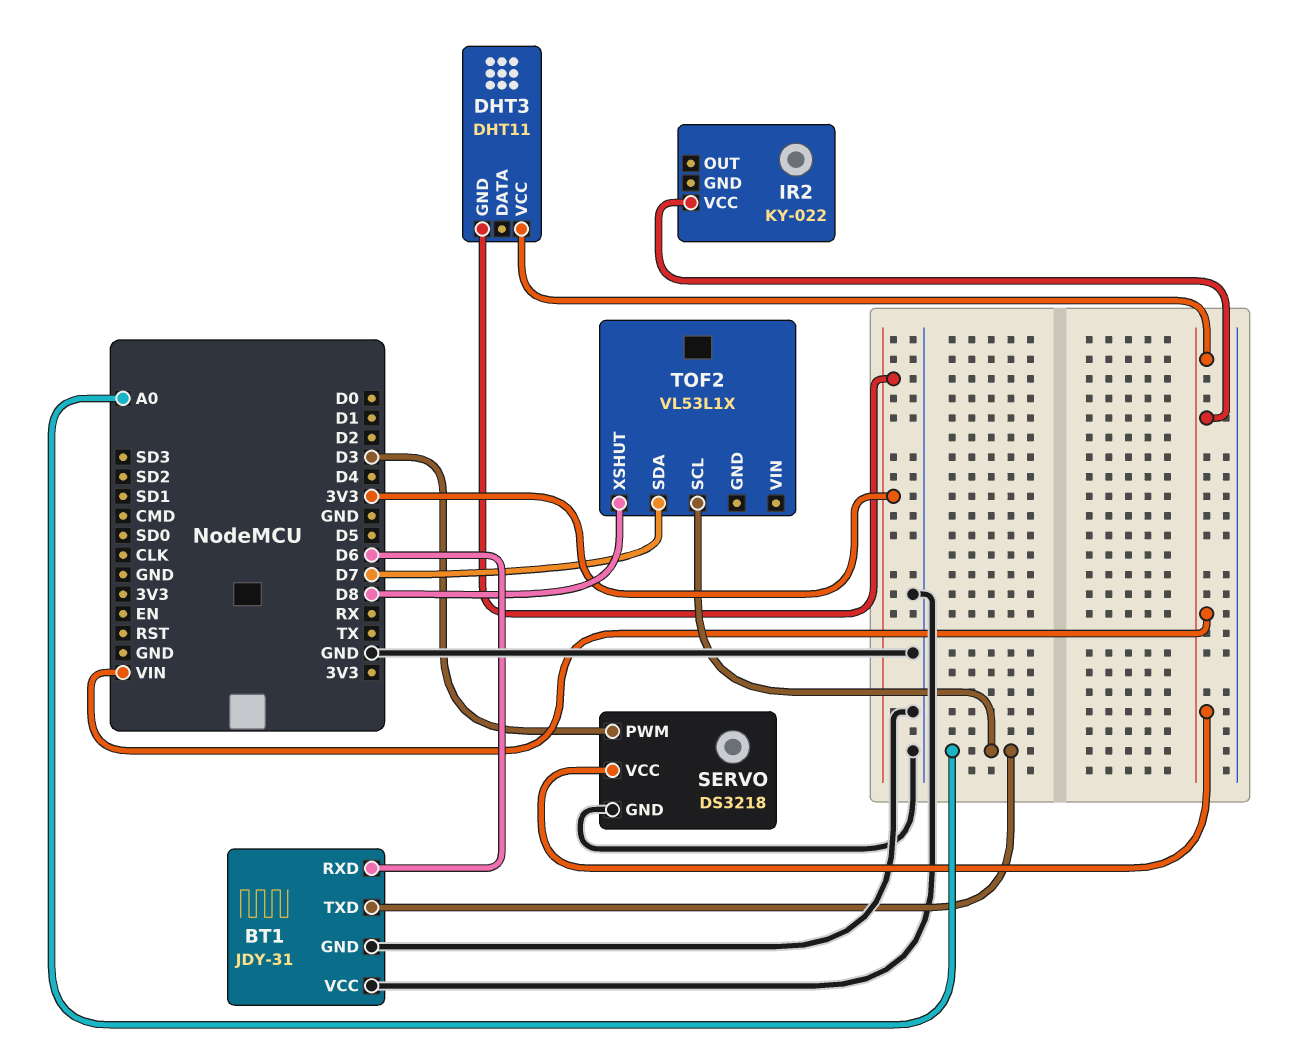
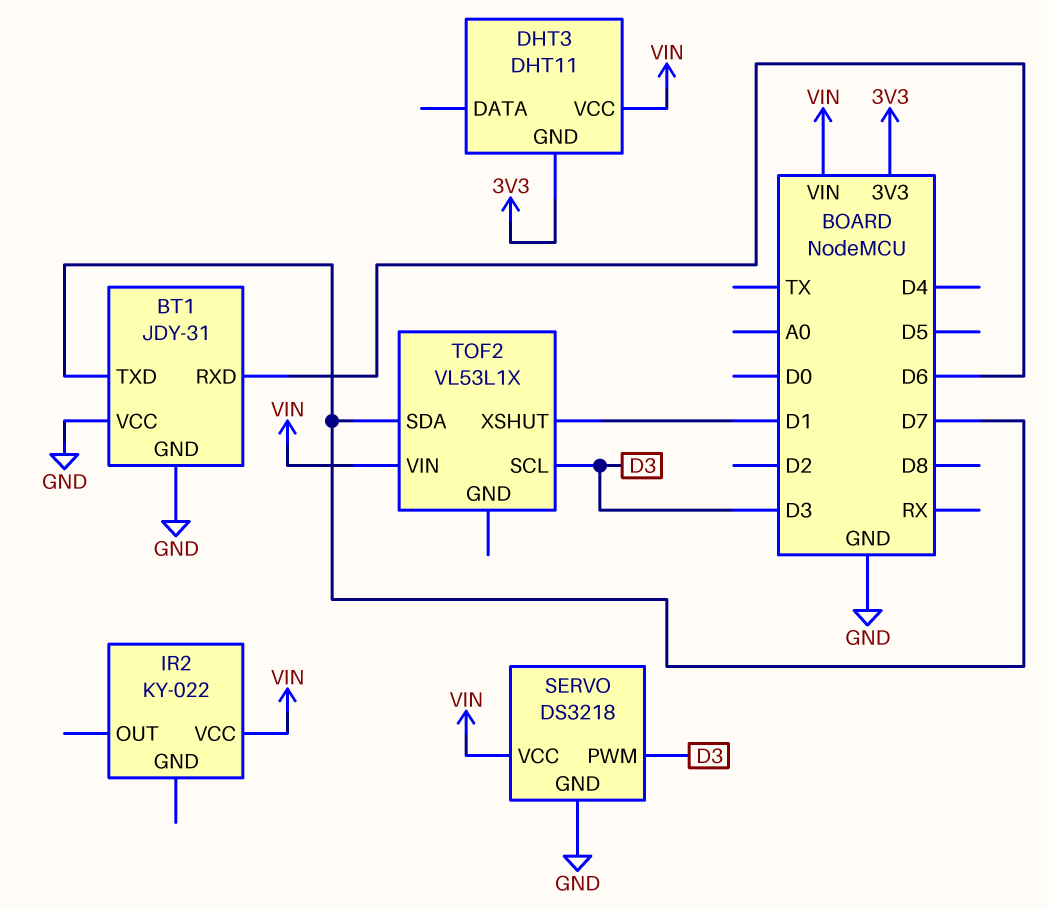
BT1 pin TXD: A0 -> D7
TOF2 pin SCL: A0 -> D3
TOF2 pin VIN: none -> VIN
TOF2 pin XSHUT: D8 -> D1

